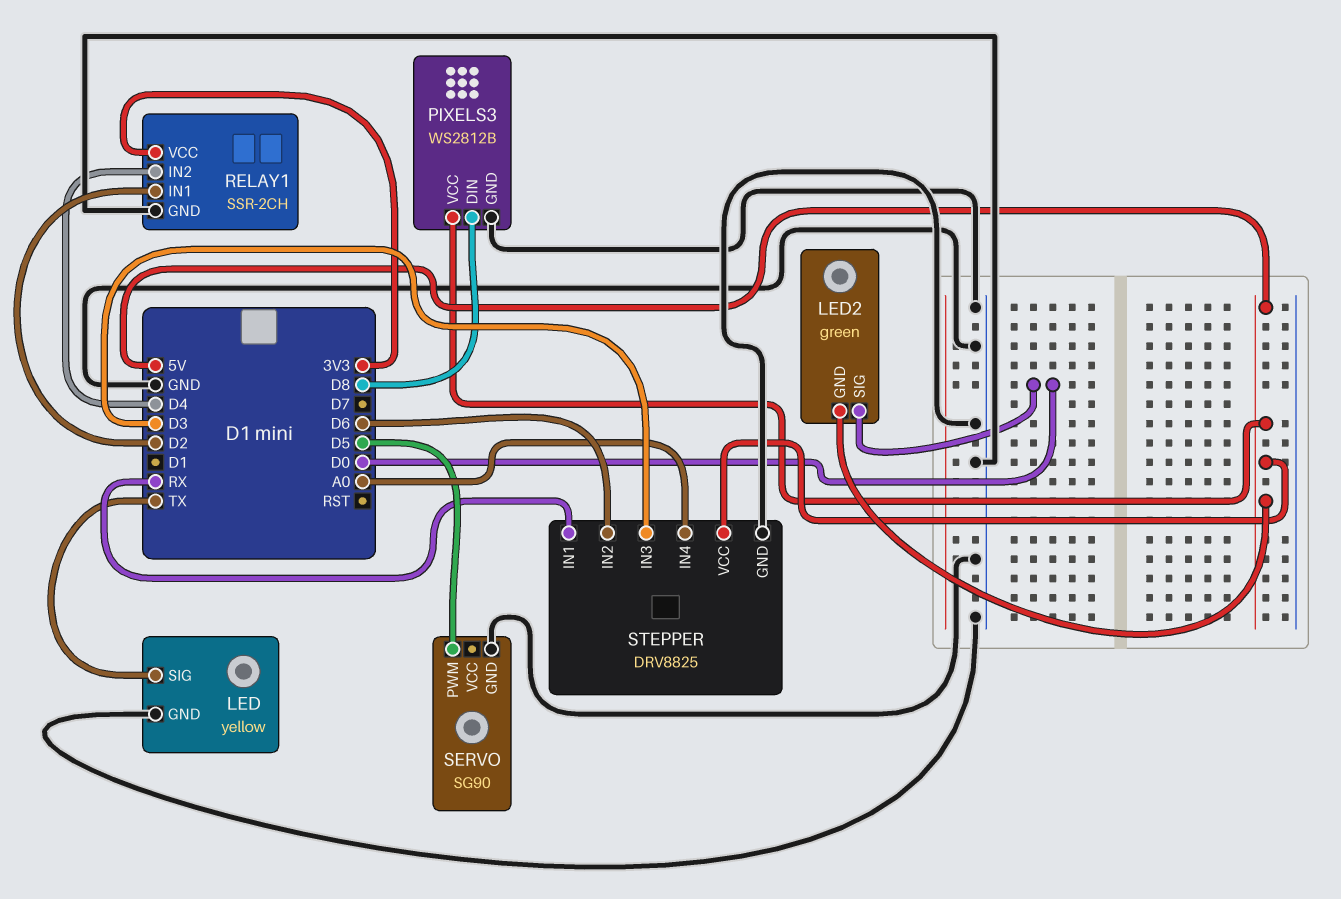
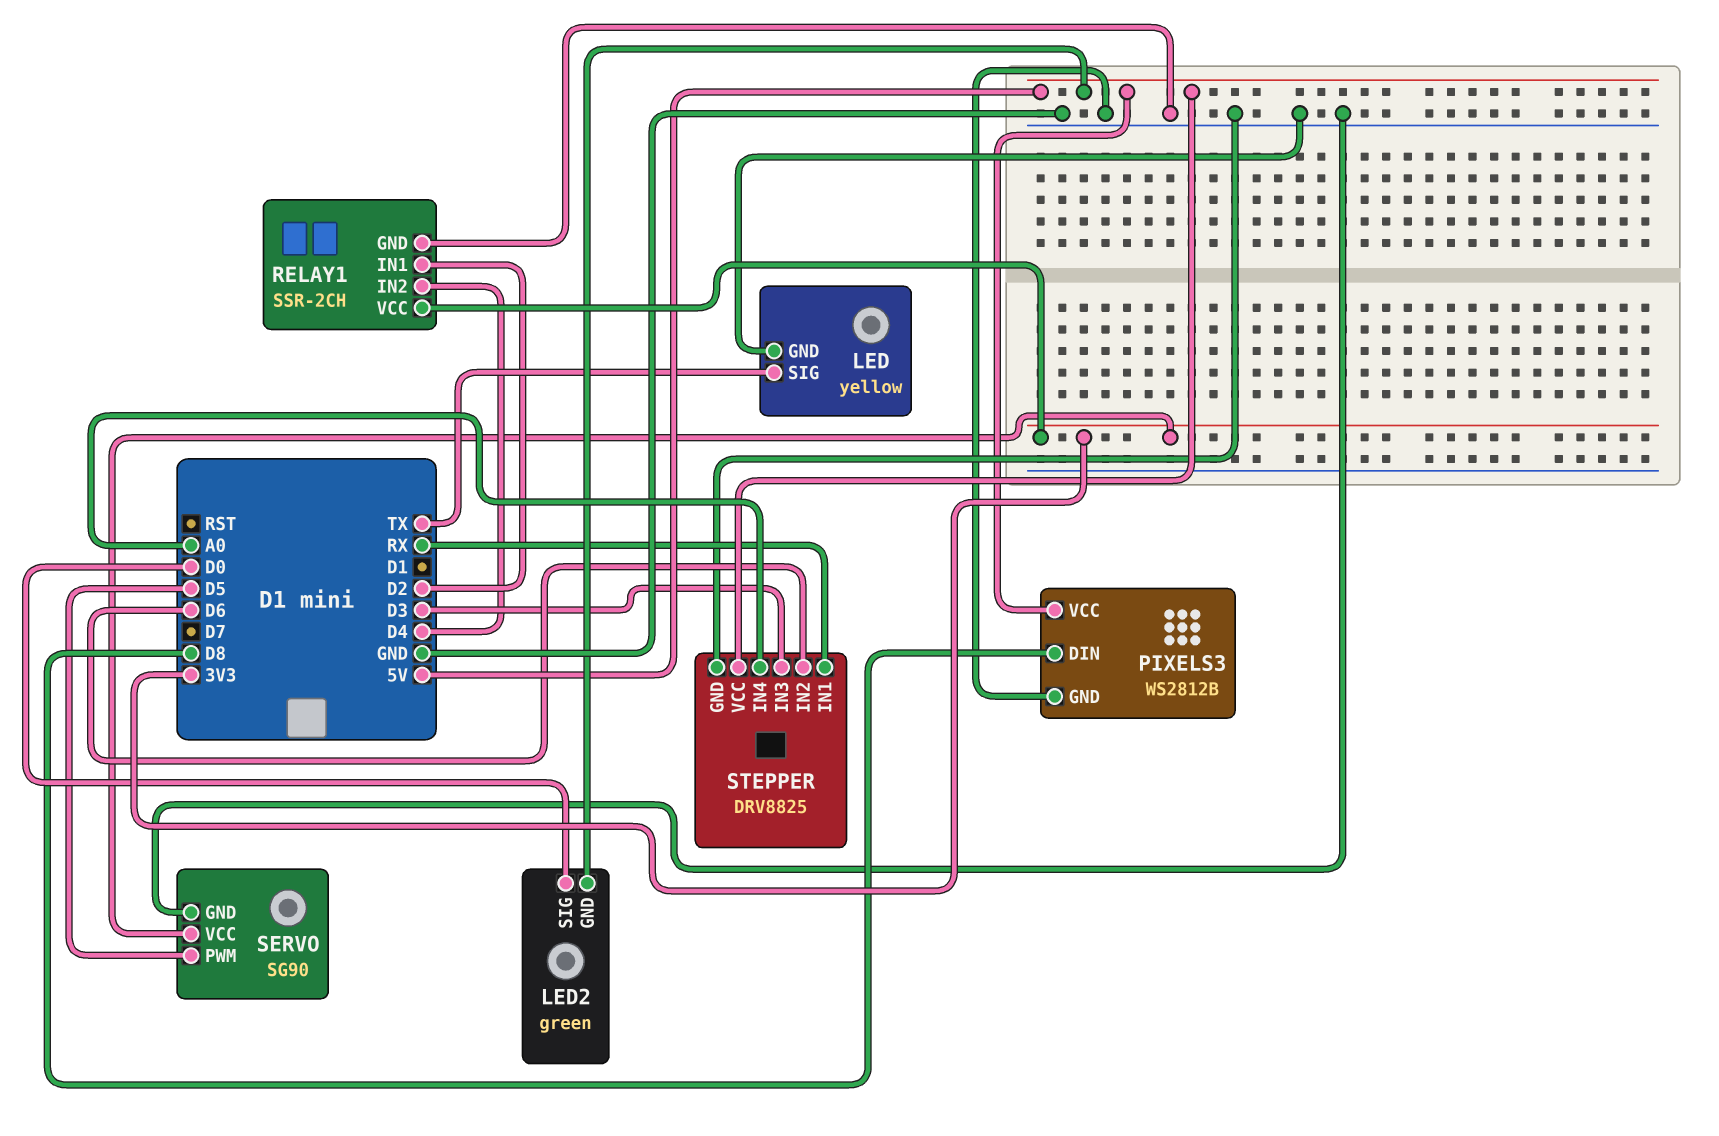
SERVO pin VCC: none -> 3V3

